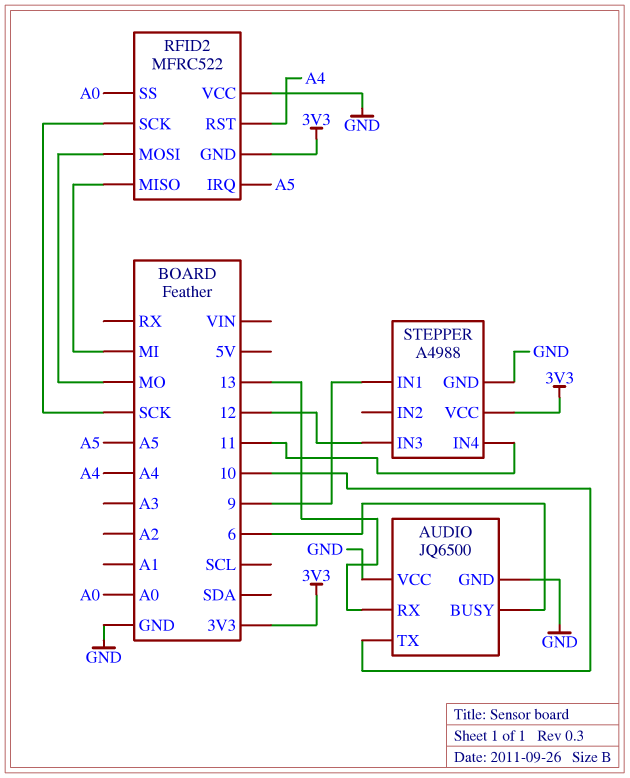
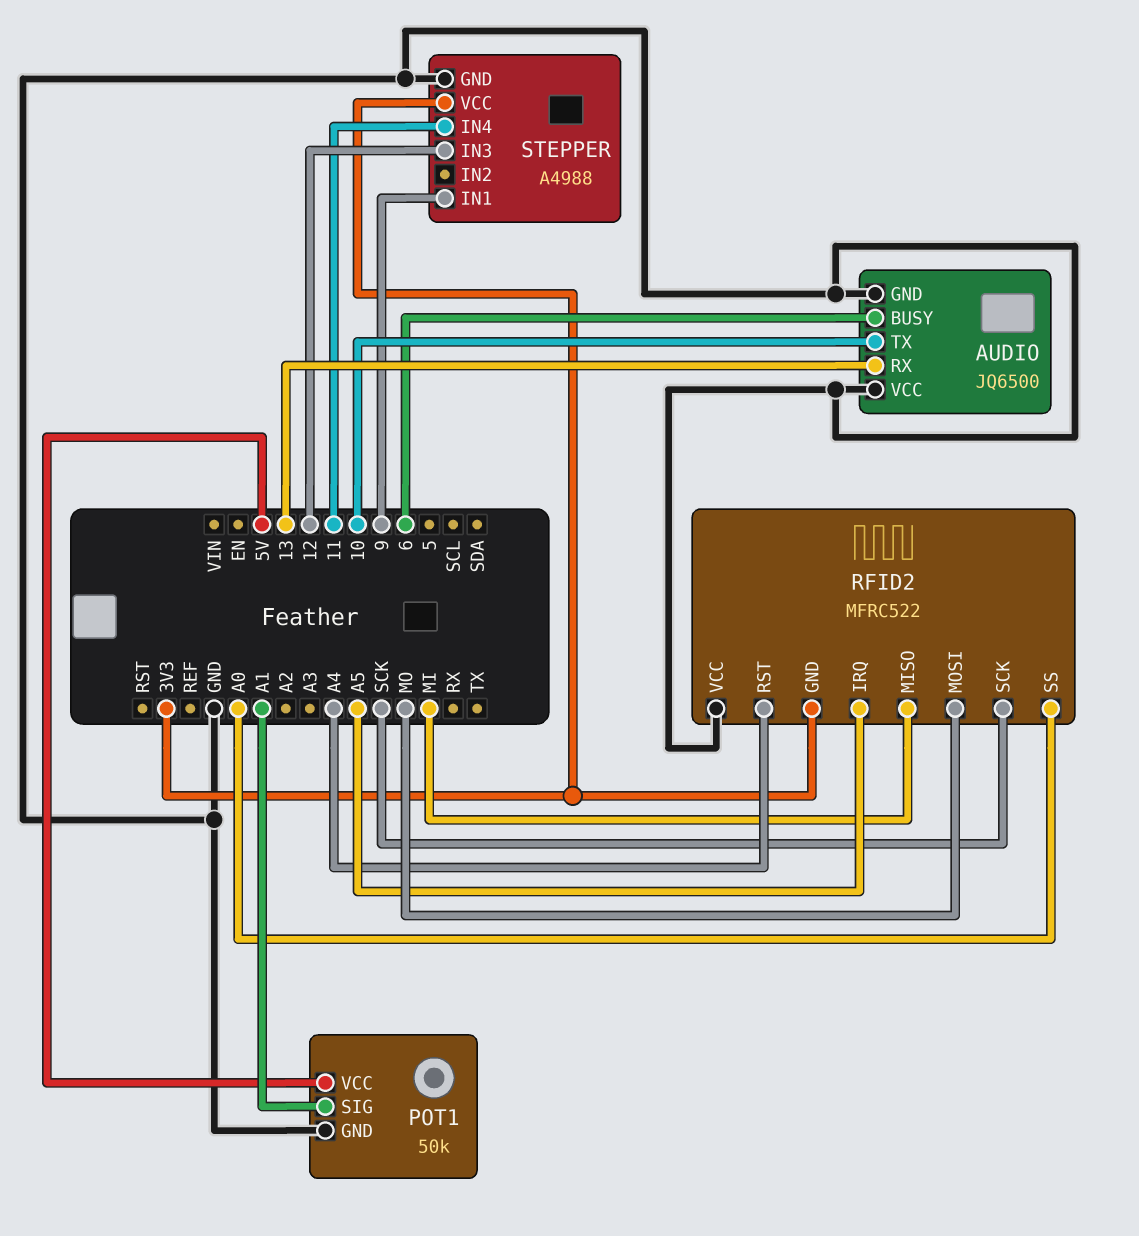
POT1: none -> 50k
POT1 pin GND: none -> GND
POT1 pin SIG: none -> A1
POT1 pin VCC: none -> 5V

